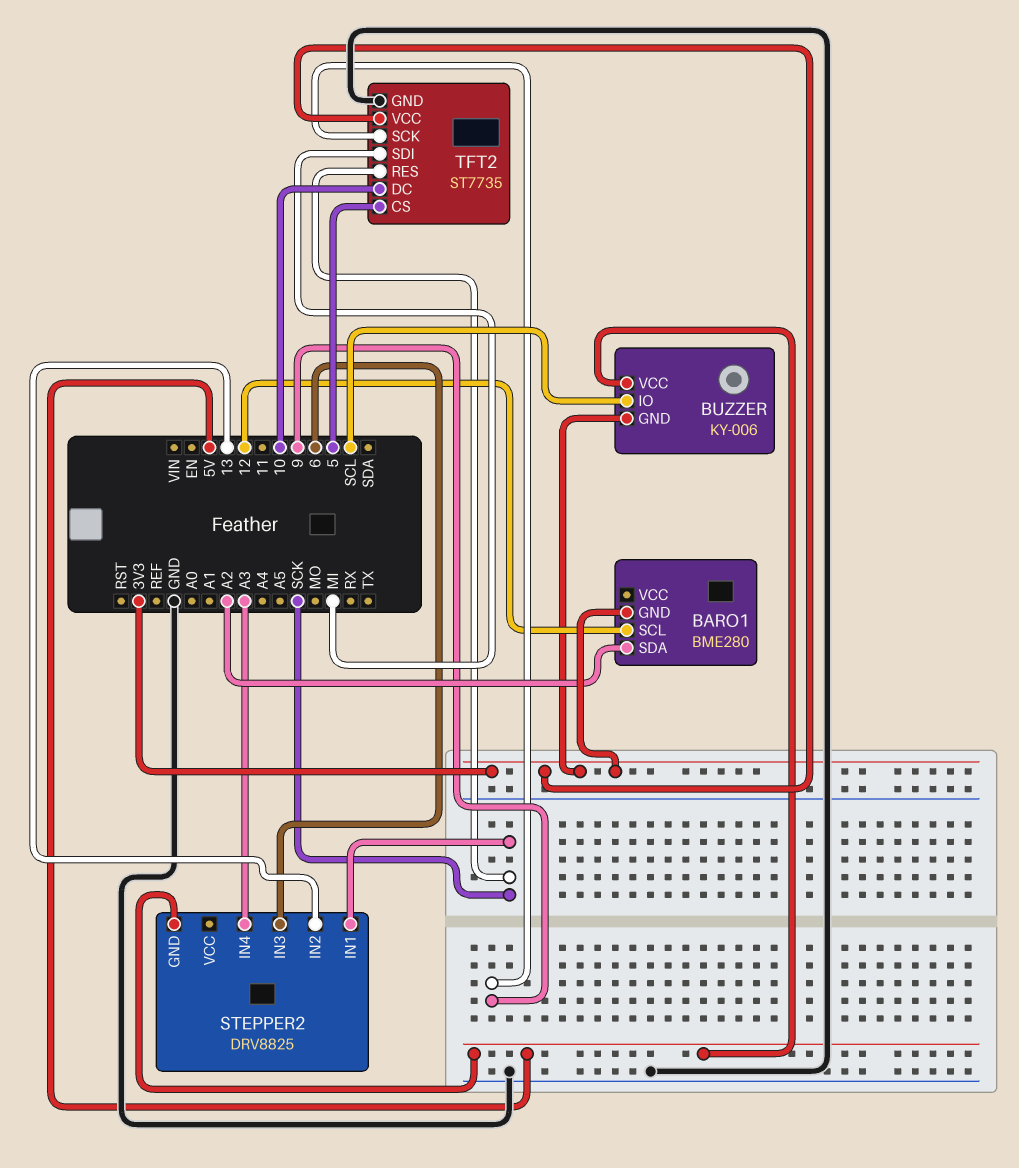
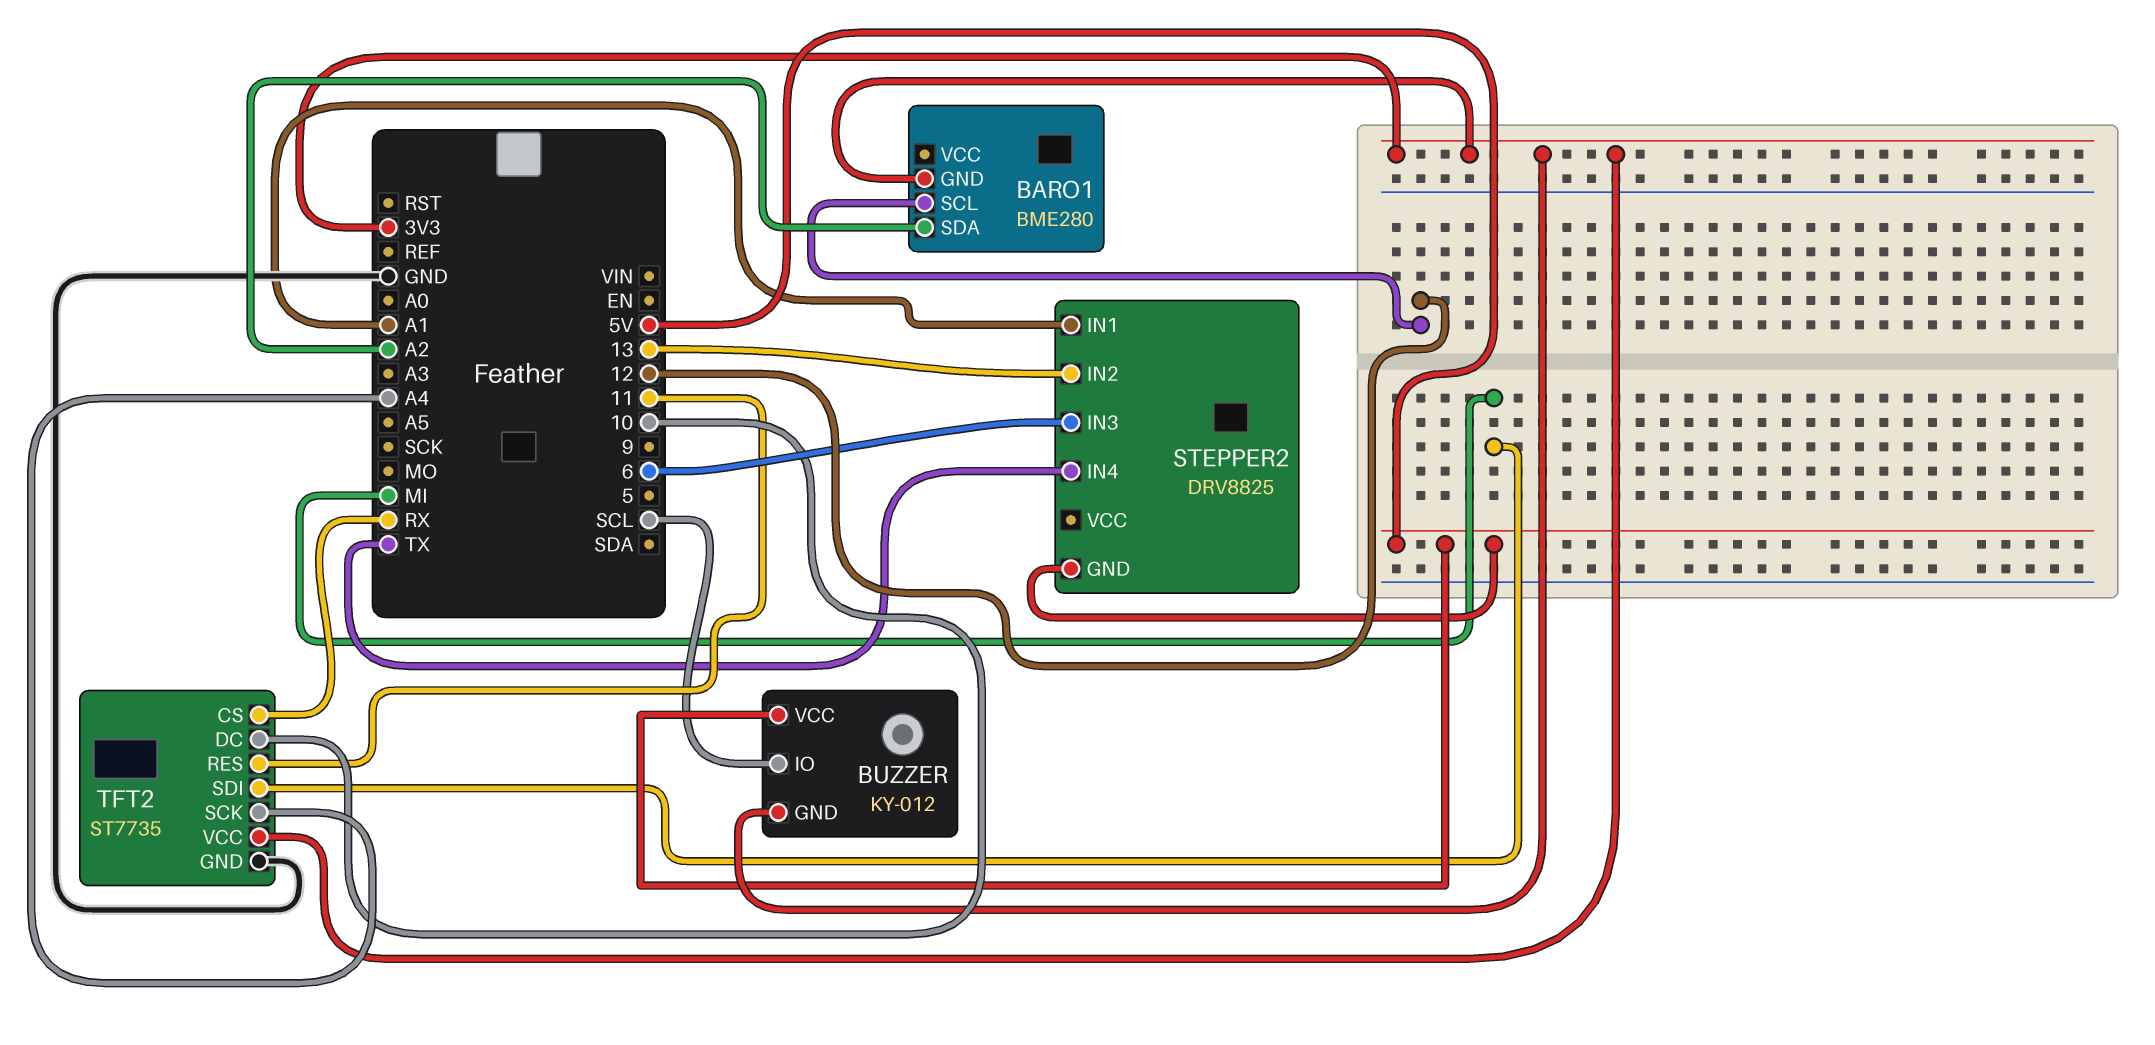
BUZZER: KY-006 -> KY-012
STEPPER2 pin IN1: SCK -> A1
STEPPER2 pin IN4: A3 -> TX
TFT2 pin CS: 5 -> RX
TFT2 pin RES: SCK -> 11
TFT2 pin SCK: 9 -> A4

